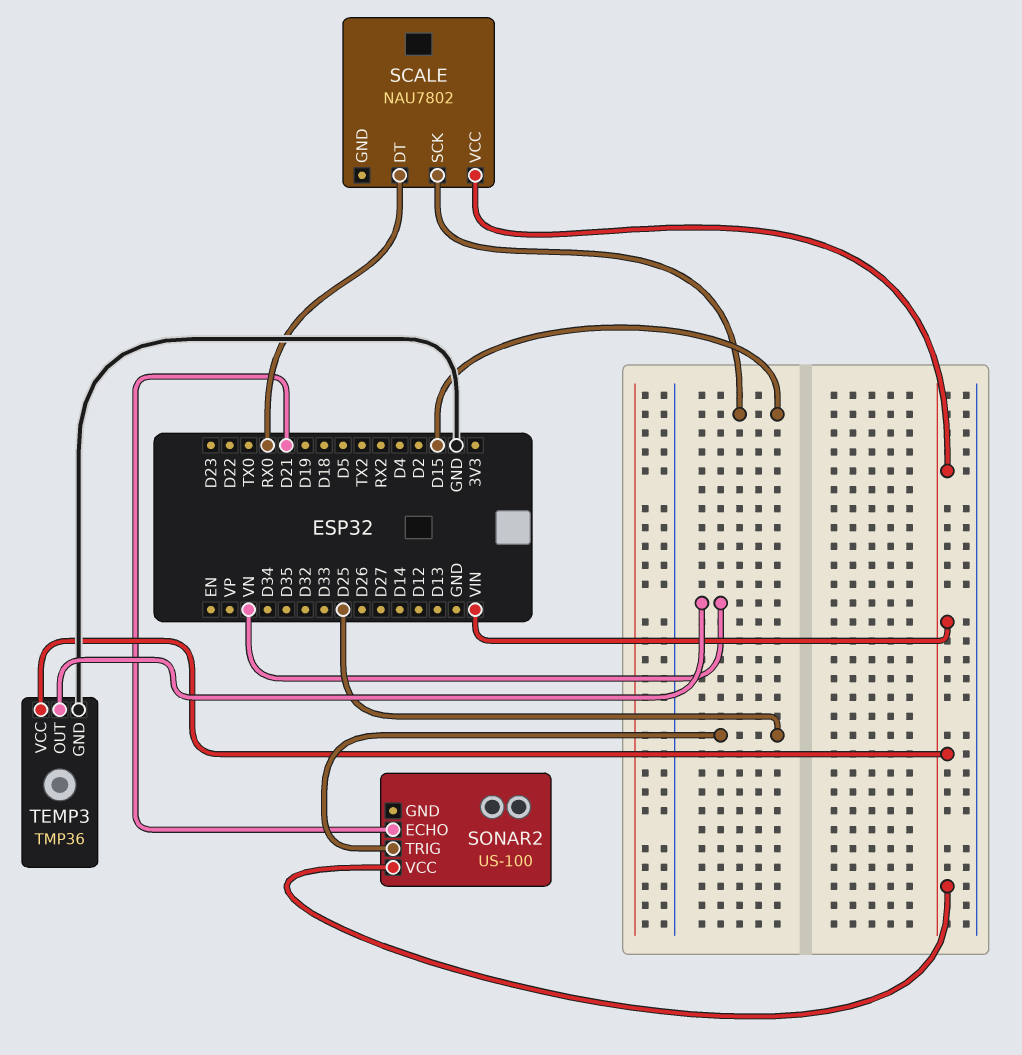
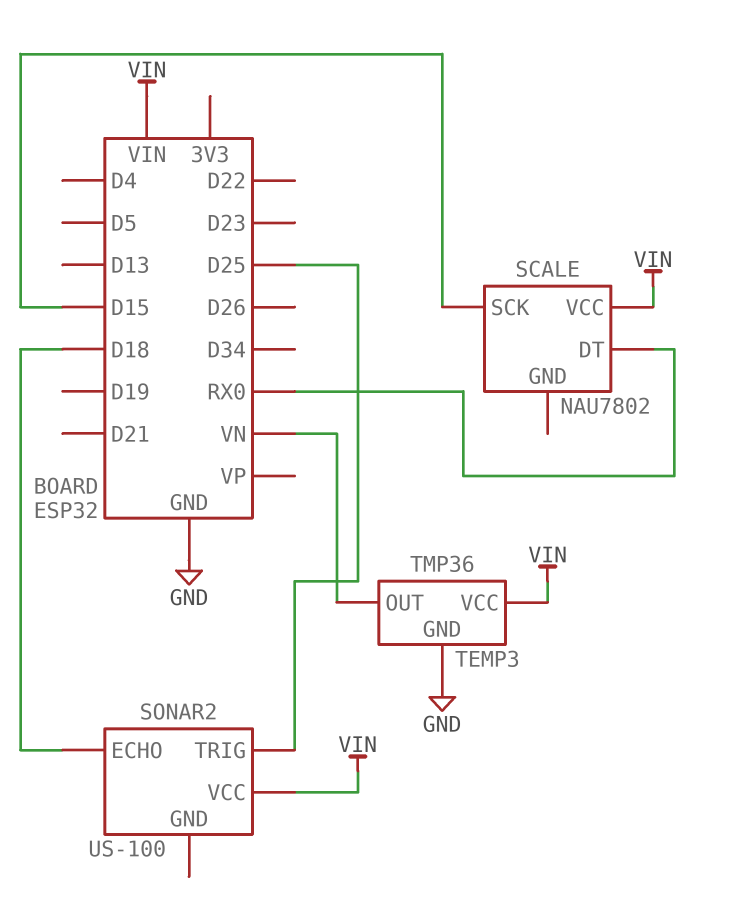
SONAR2 pin ECHO: D21 -> D18

